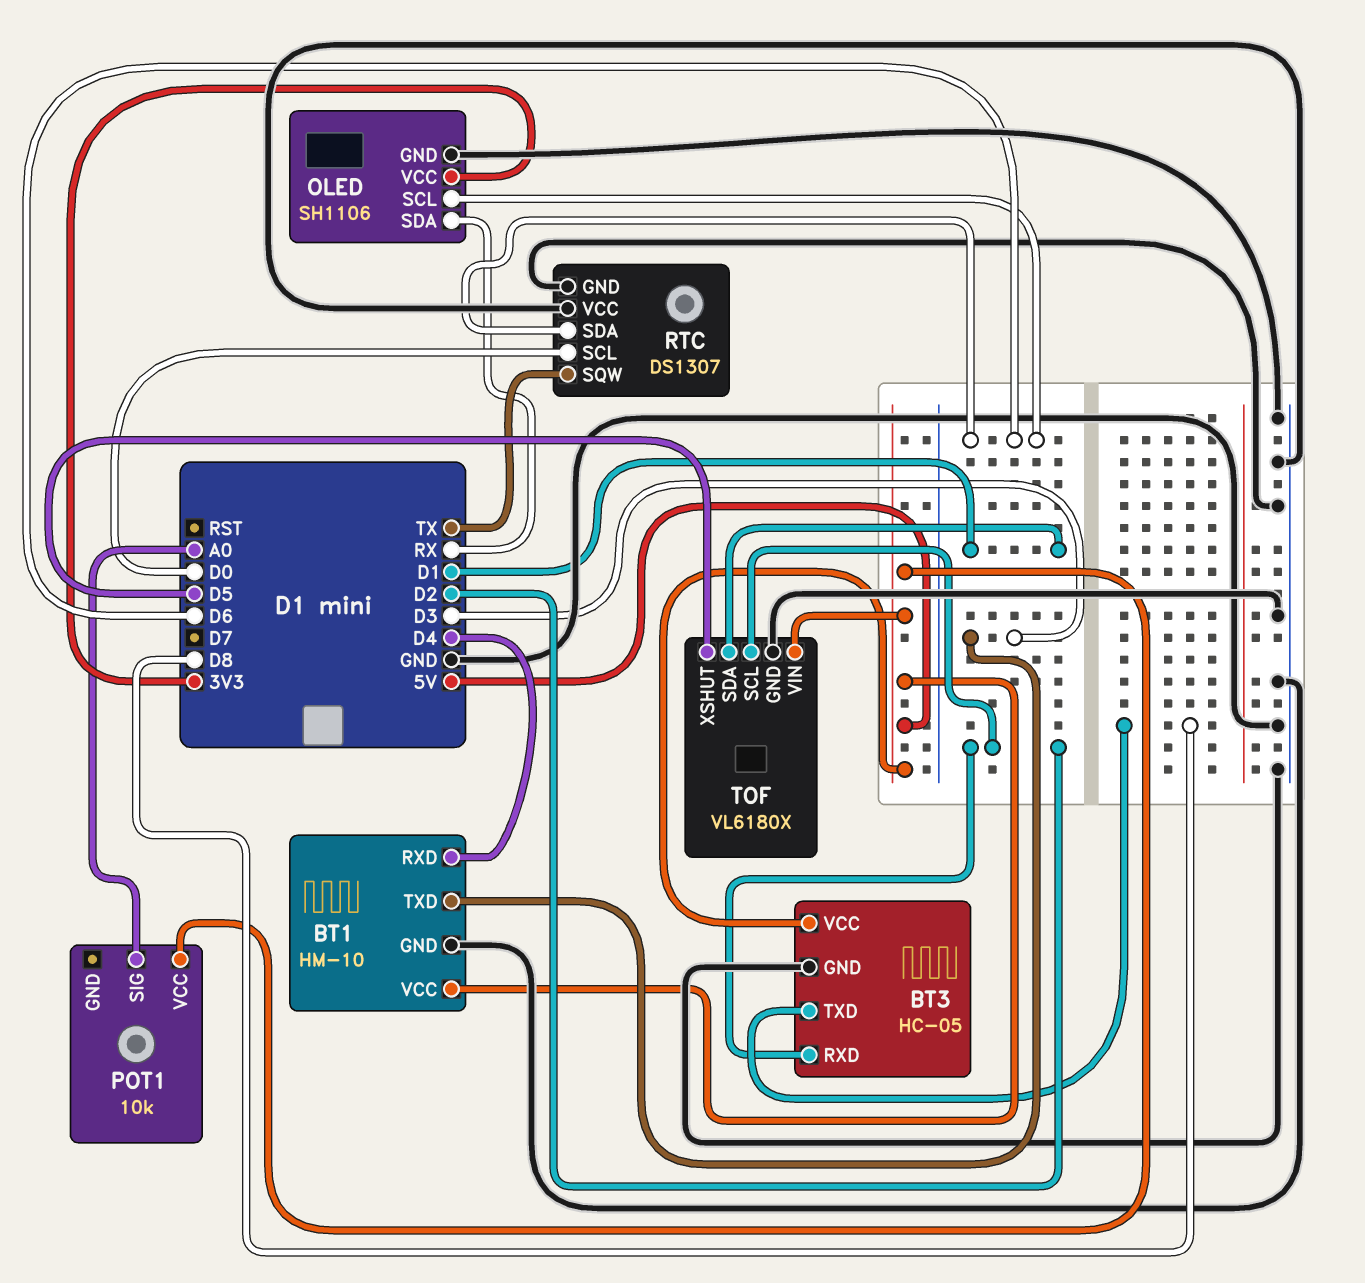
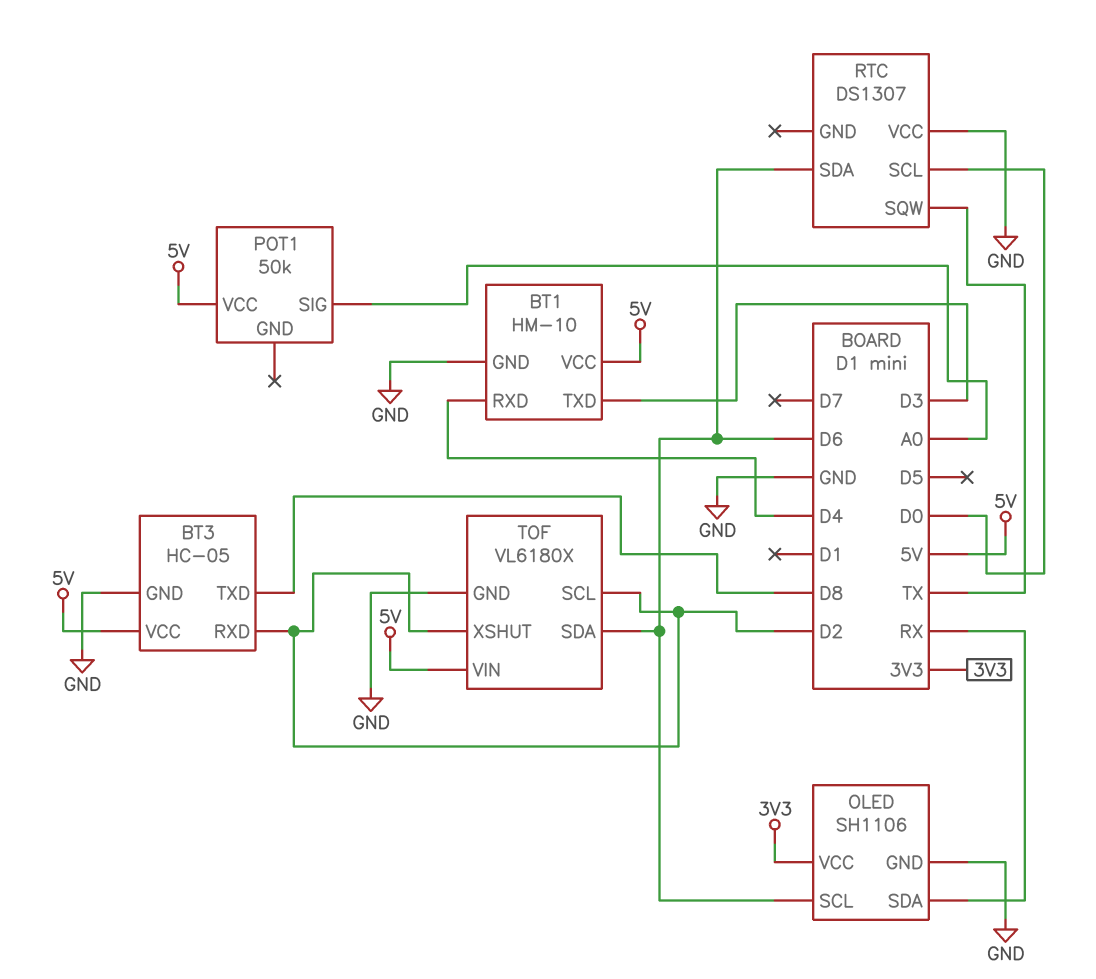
POT1: 10k -> 50k
RTC pin GND: GND -> none
TOF pin SDA: D1 -> D6
TOF pin XSHUT: D5 -> D2

